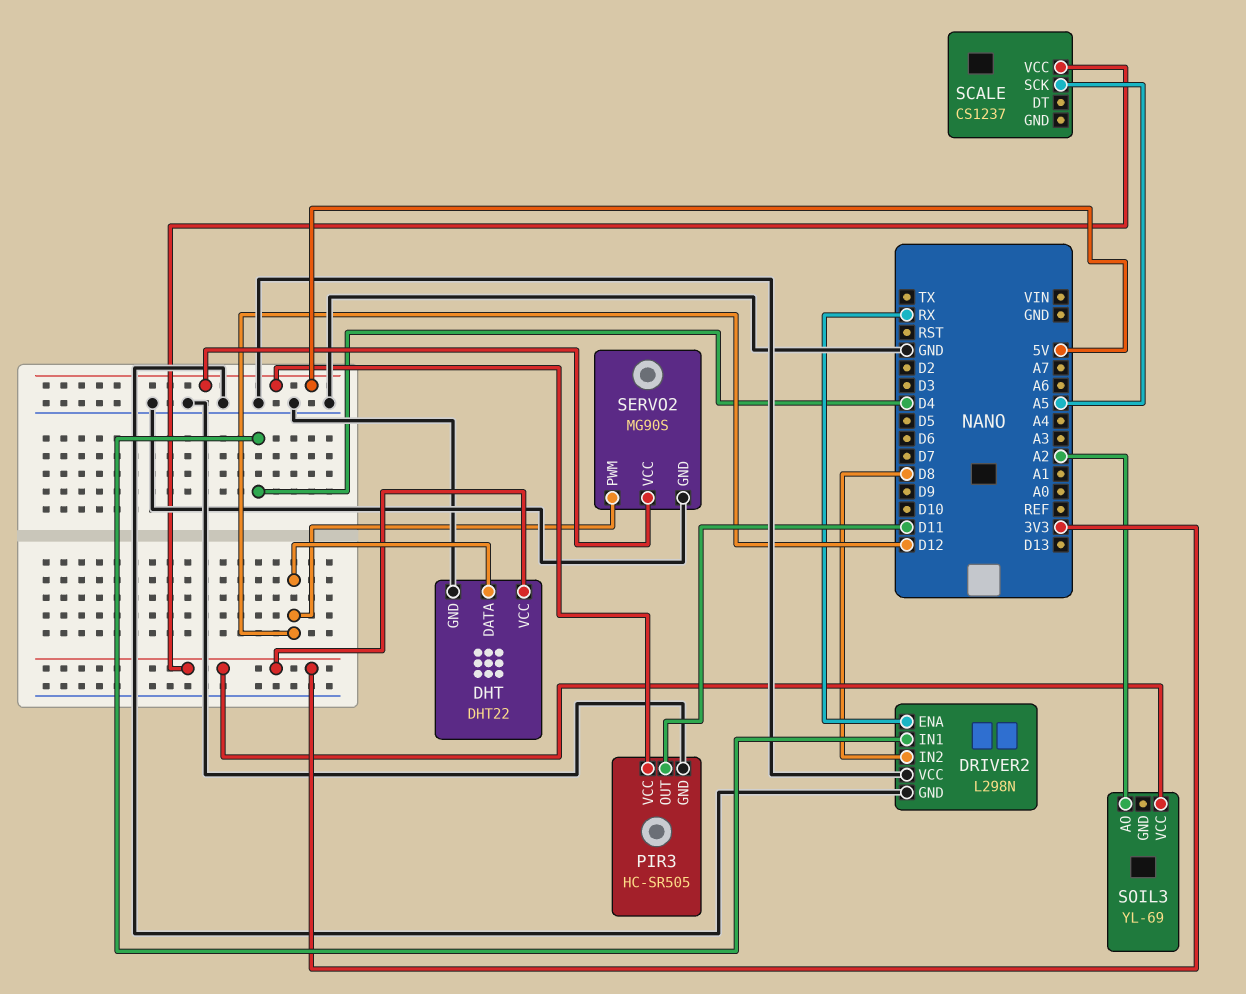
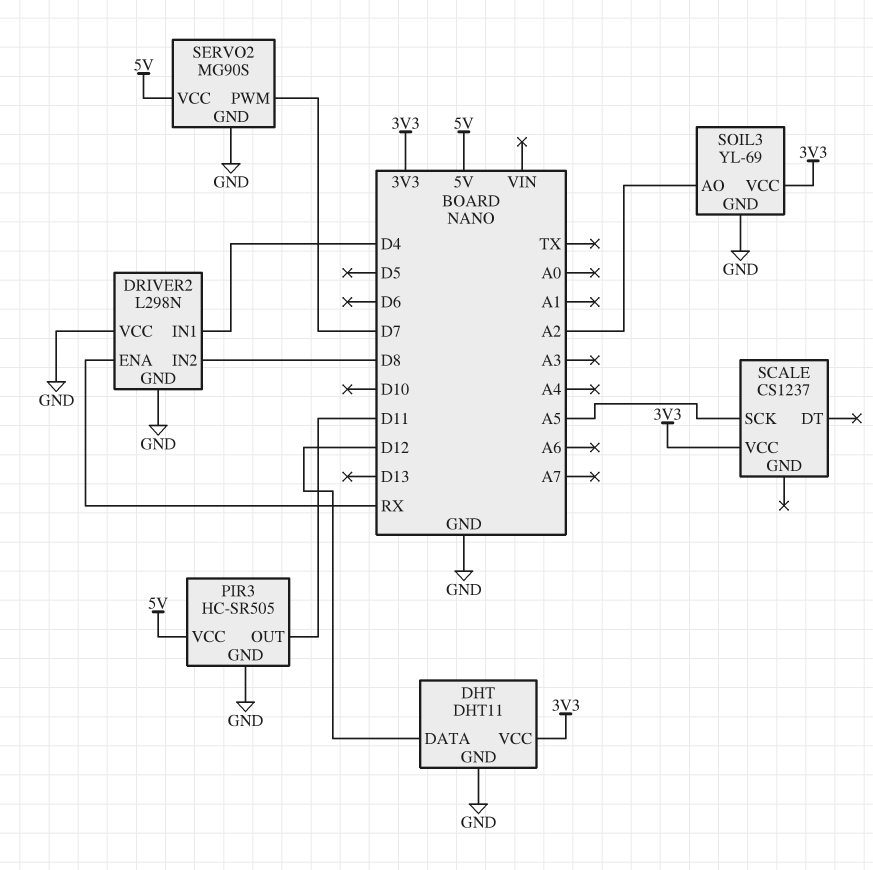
DHT: DHT22 -> DHT11
SERVO2 pin PWM: D12 -> D7
SOIL3 pin GND: none -> GND

